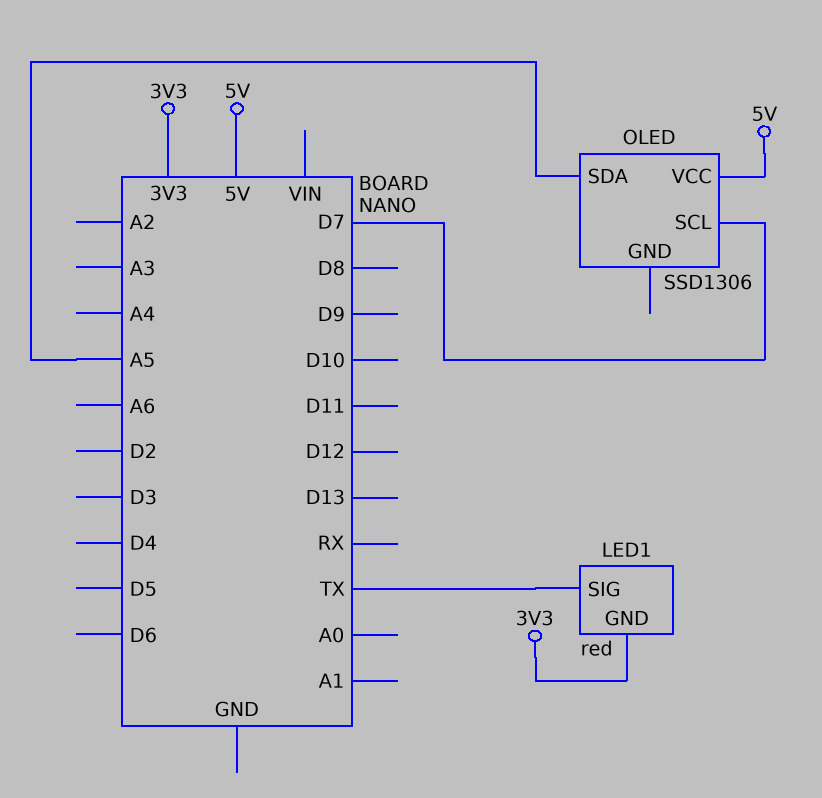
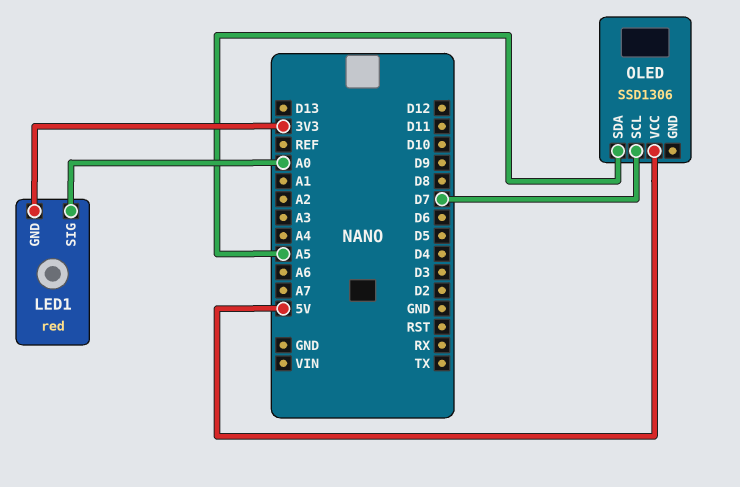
LED1 pin SIG: TX -> A0

